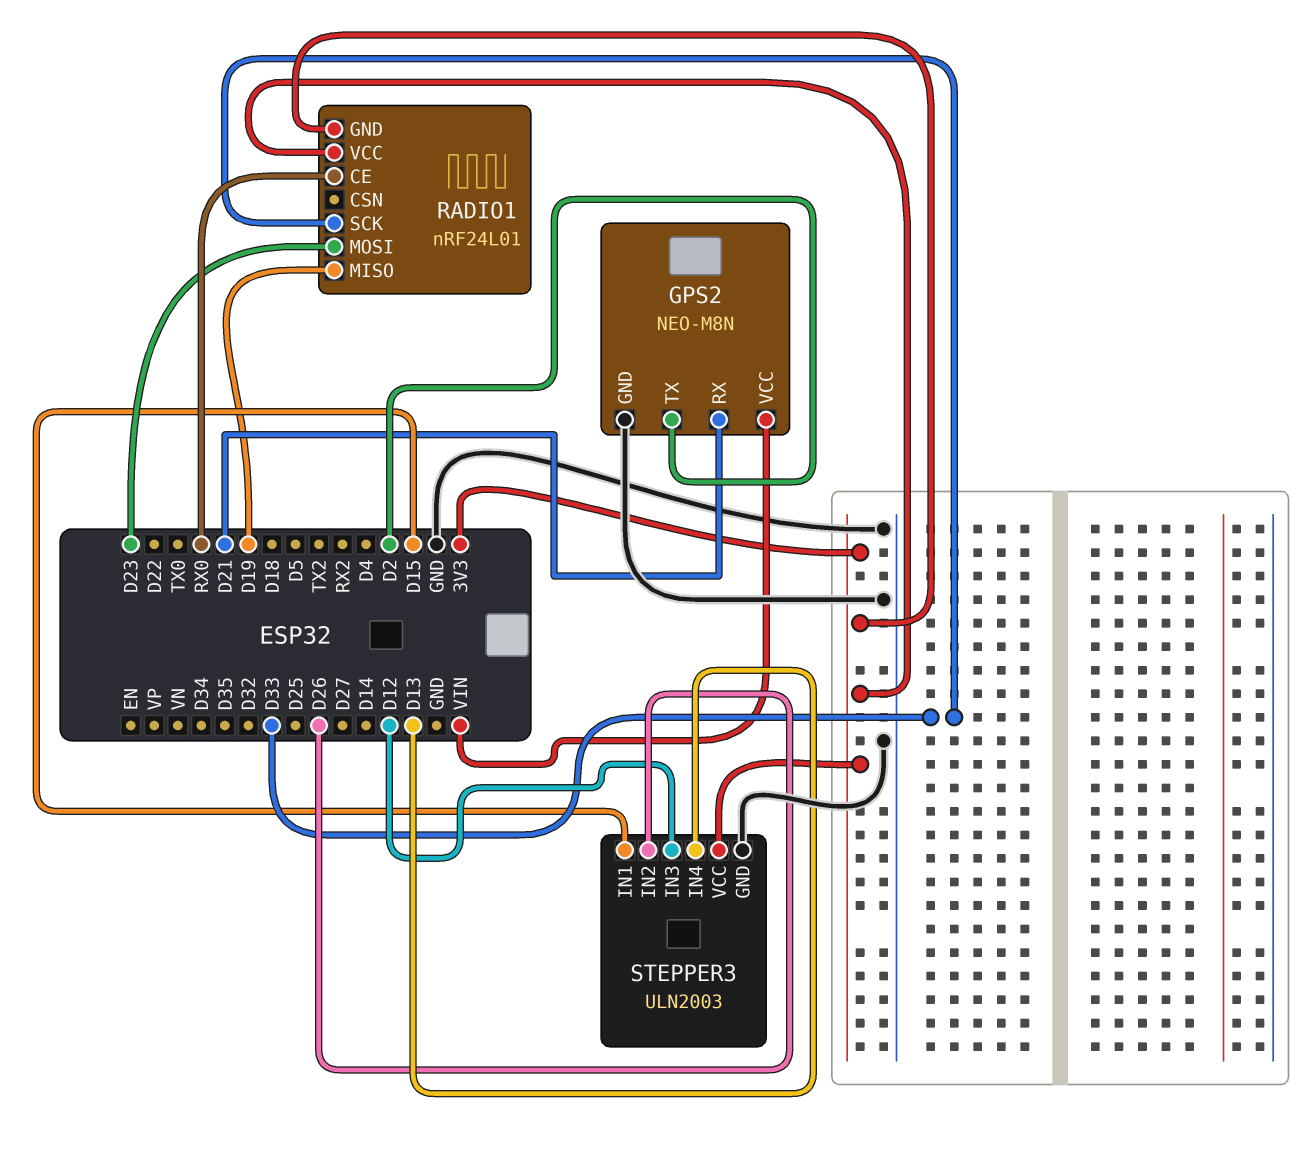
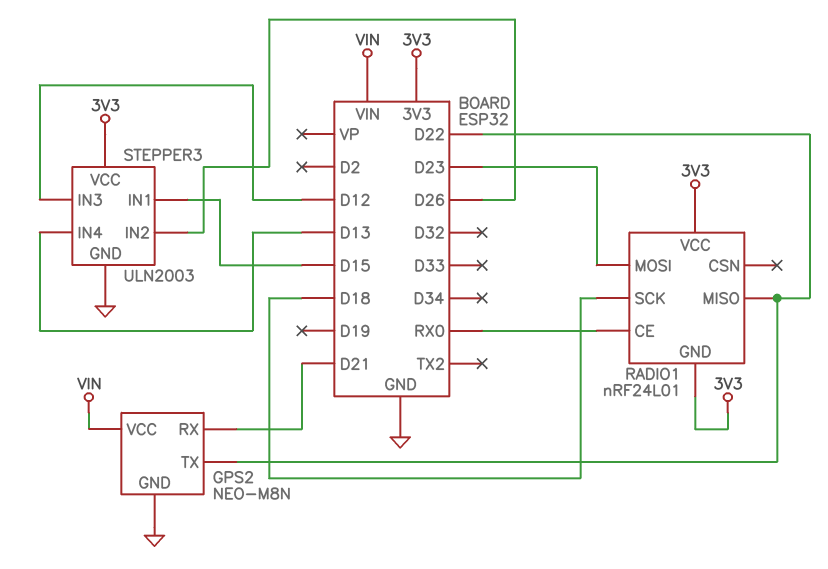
GPS2 pin TX: D2 -> D22
RADIO1 pin MISO: D19 -> D22
RADIO1 pin SCK: D33 -> D18

